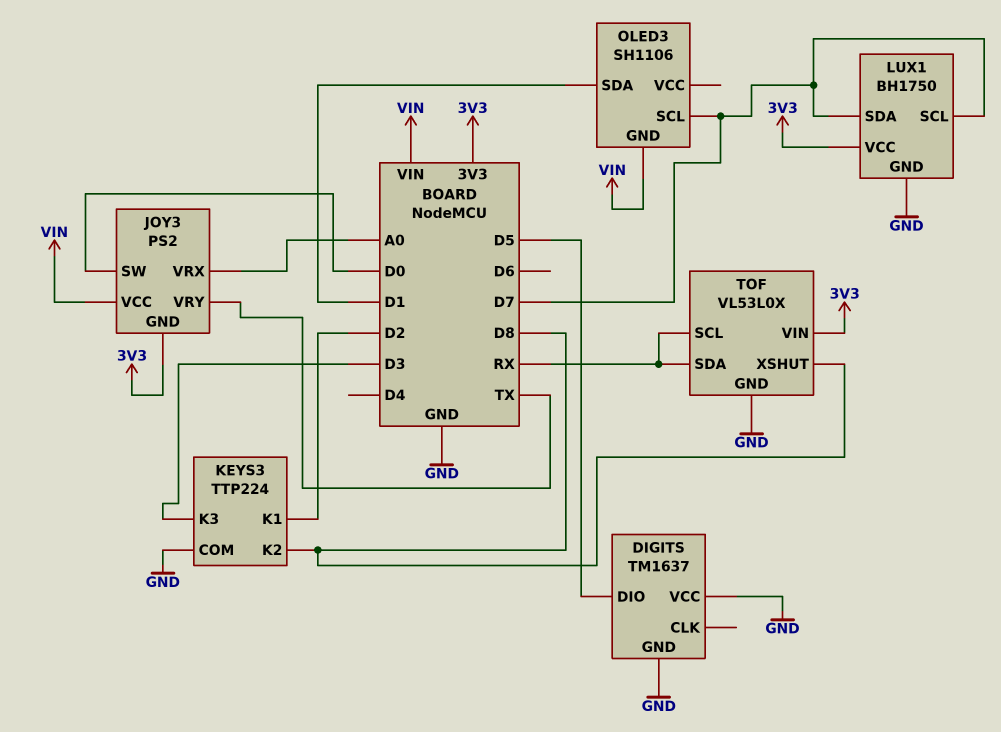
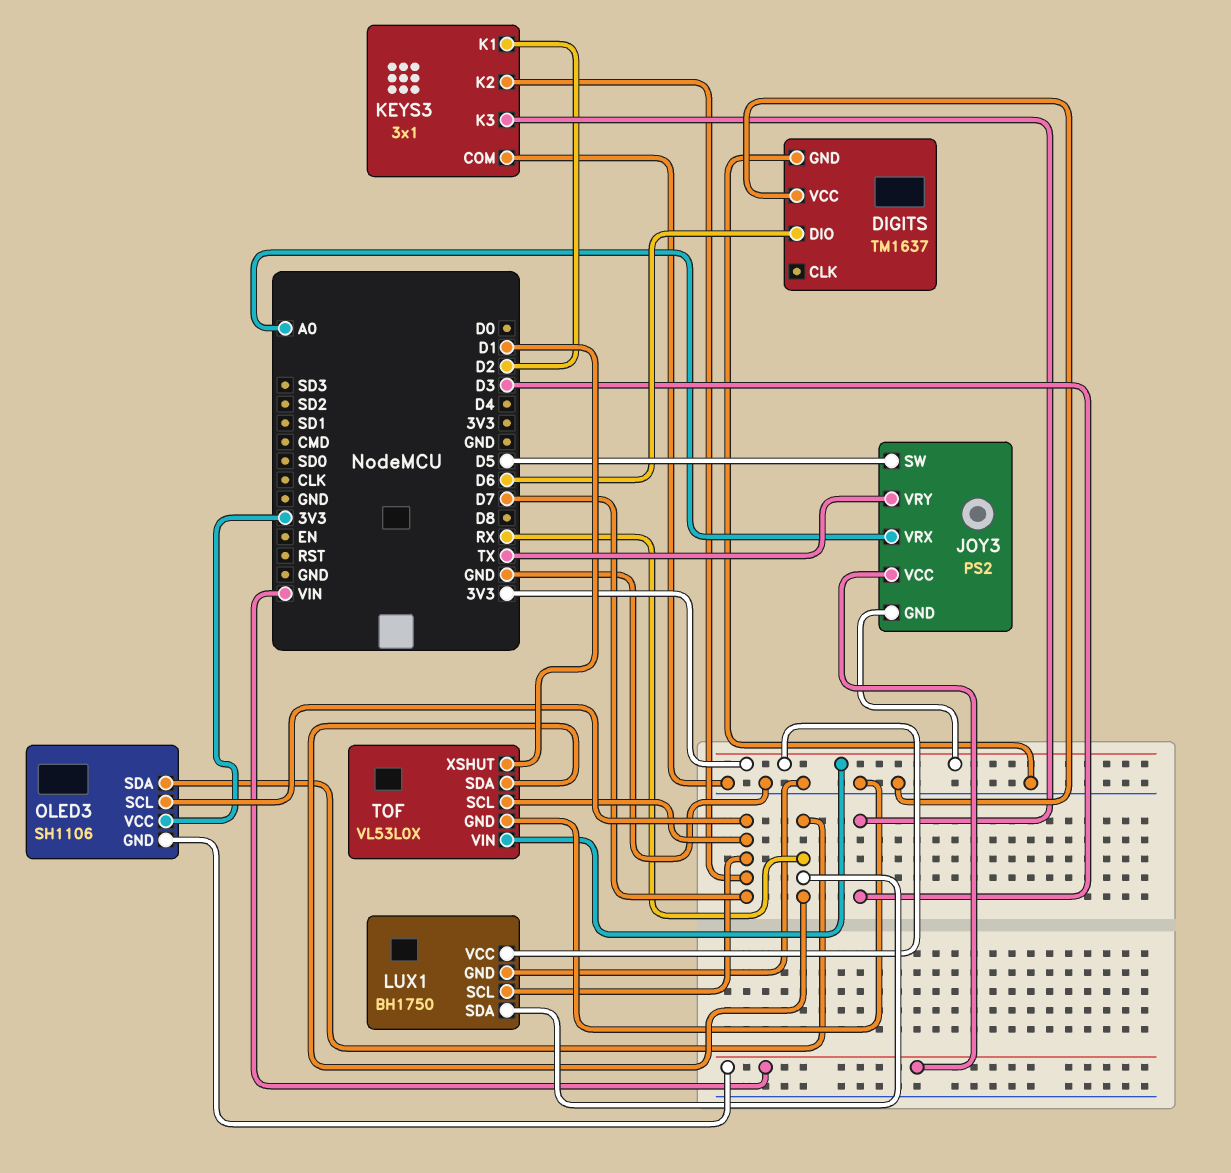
DIGITS pin DIO: D5 -> D6
JOY3 pin SW: D0 -> D5
KEYS3: TTP224 -> 3x1
KEYS3 pin K2: D8 -> D7
LUX1 pin SDA: D7 -> RX
OLED3 pin SDA: D1 -> RX
OLED3 pin VCC: none -> 3V3
TOF pin SCL: RX -> D7
TOF pin XSHUT: D8 -> D1

